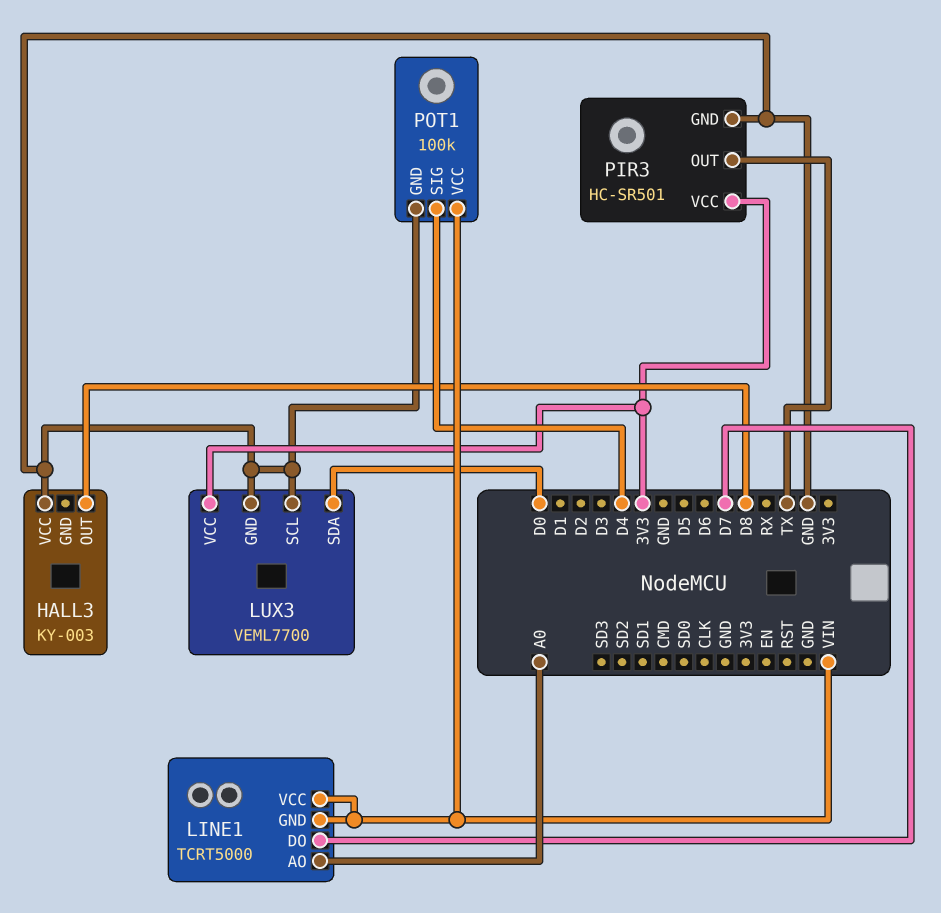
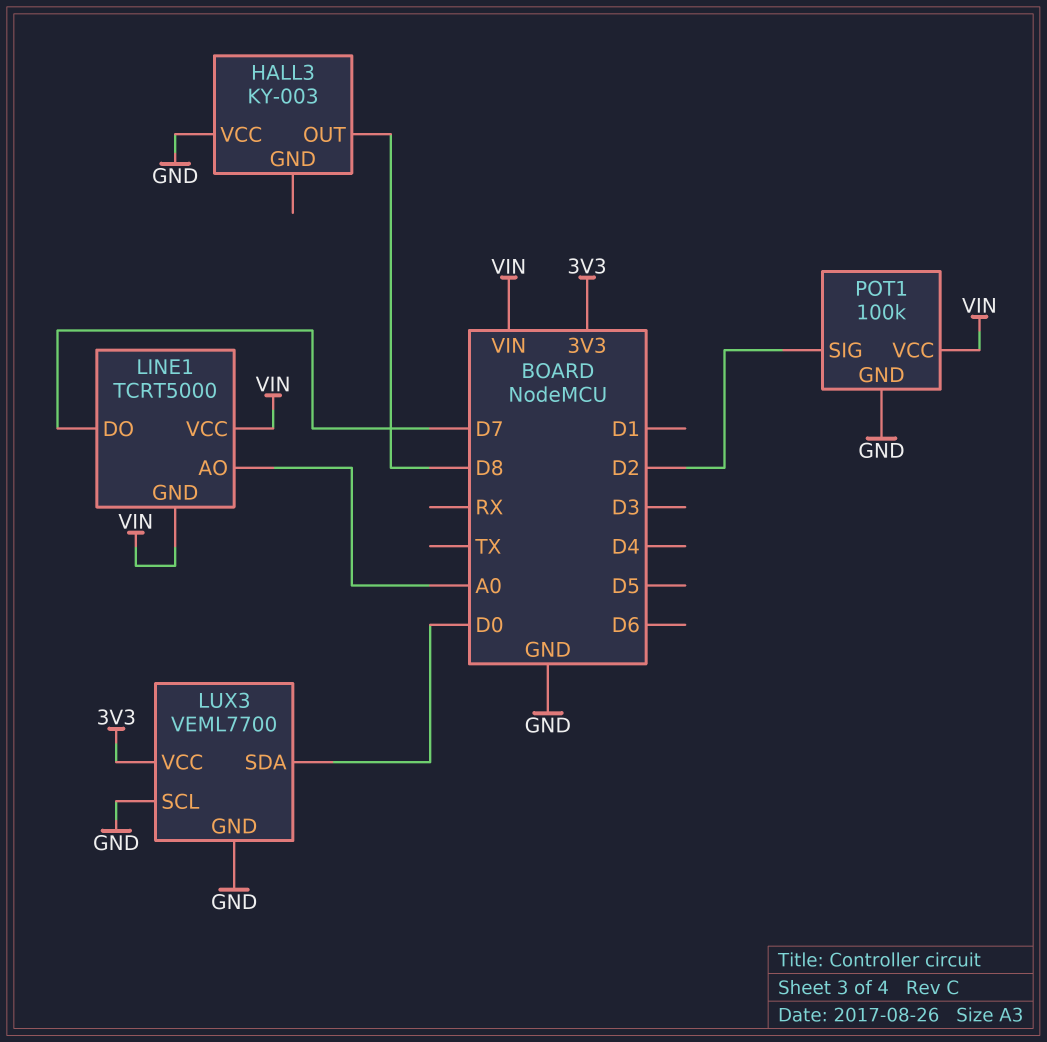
PIR3: HC-SR501 -> none
PIR3 pin GND: GND -> none
PIR3 pin OUT: TX -> none
PIR3 pin VCC: 3V3 -> none
POT1 pin SIG: D4 -> D2

